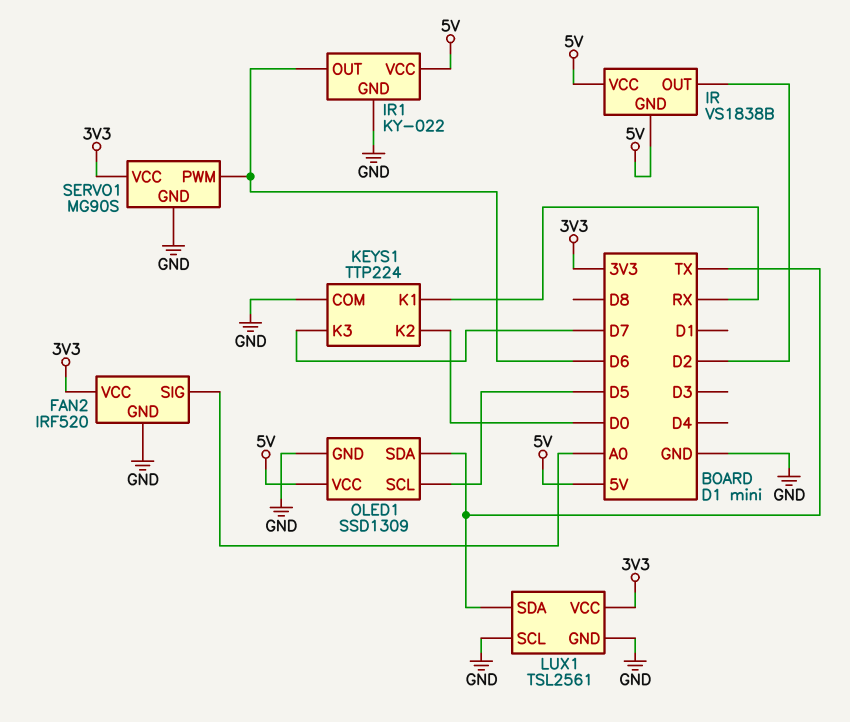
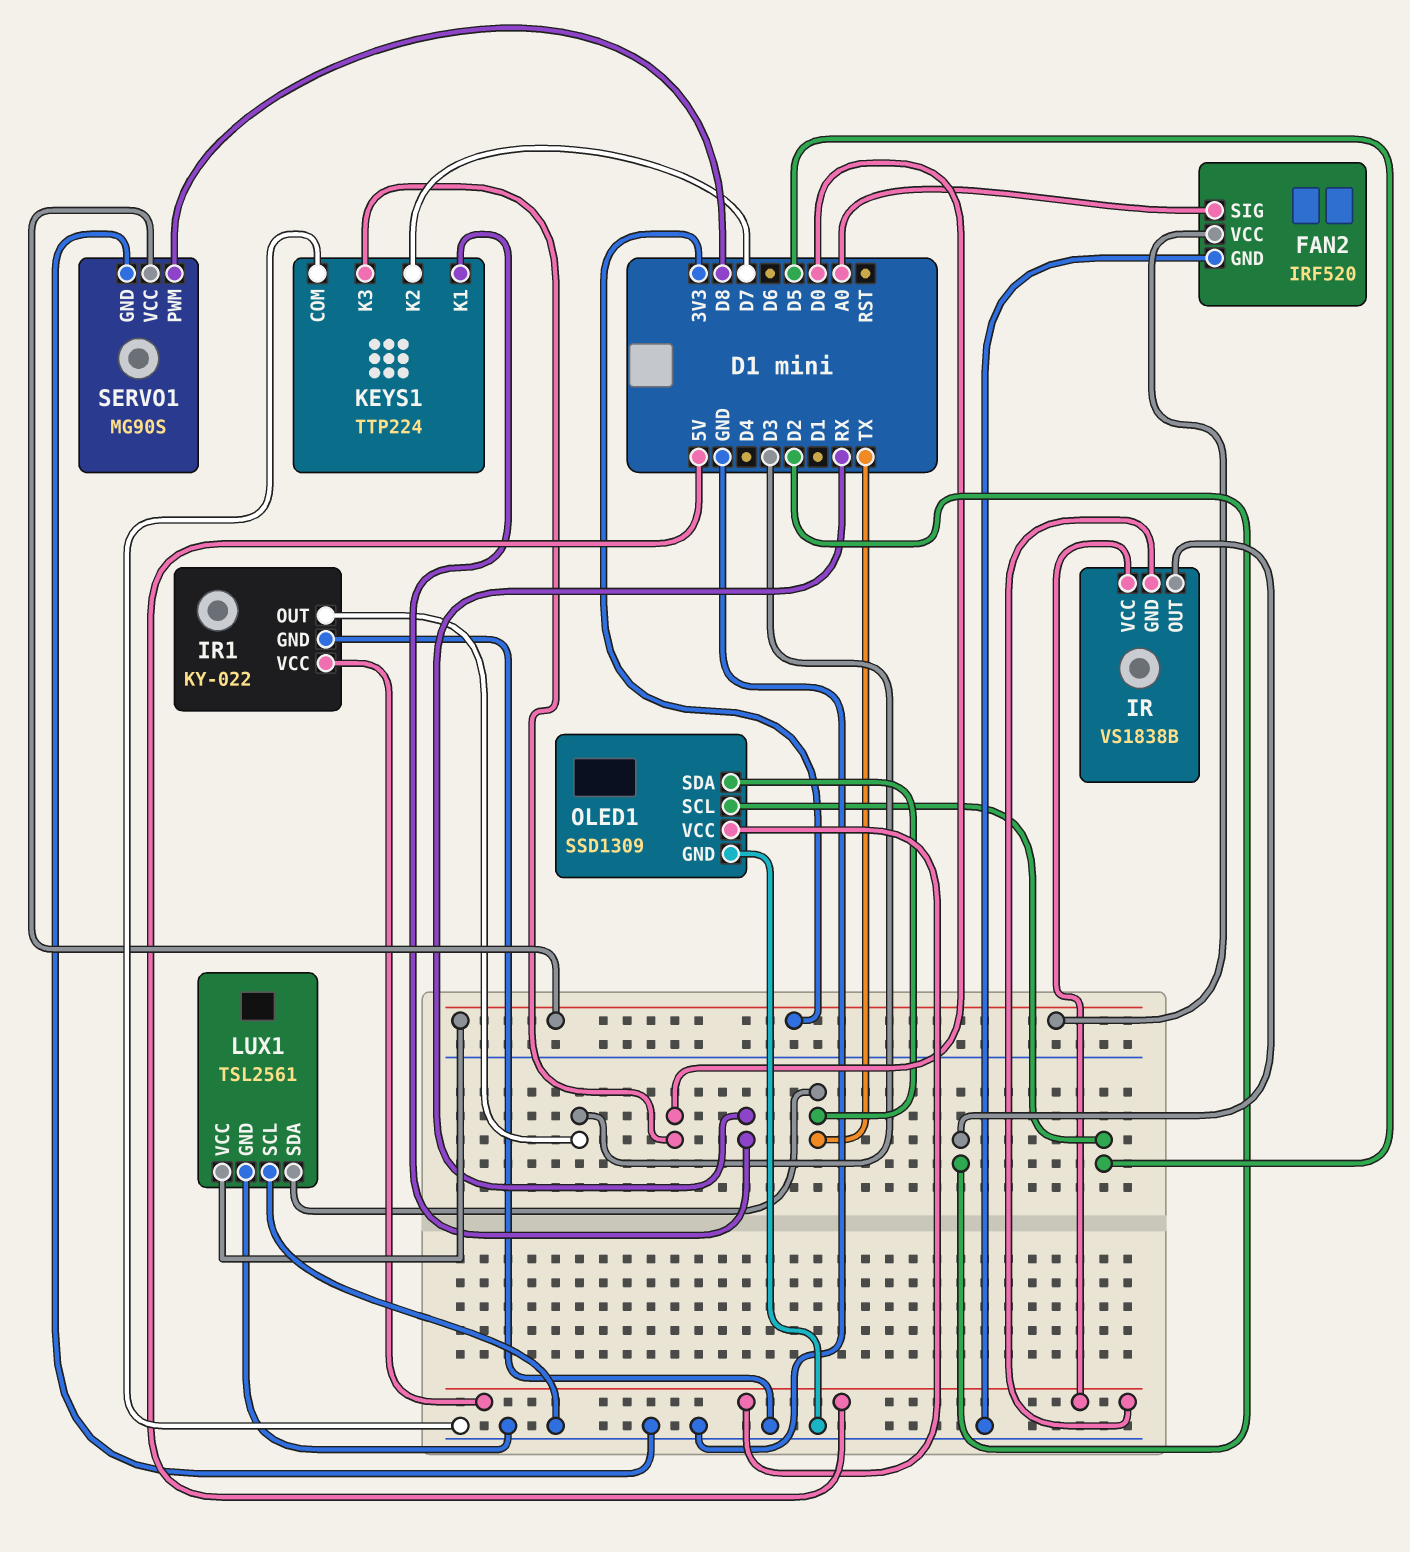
IR1 pin OUT: D6 -> D3
KEYS1 pin K2: D0 -> D7
KEYS1 pin K3: D7 -> D0
SERVO1 pin PWM: D6 -> D8

